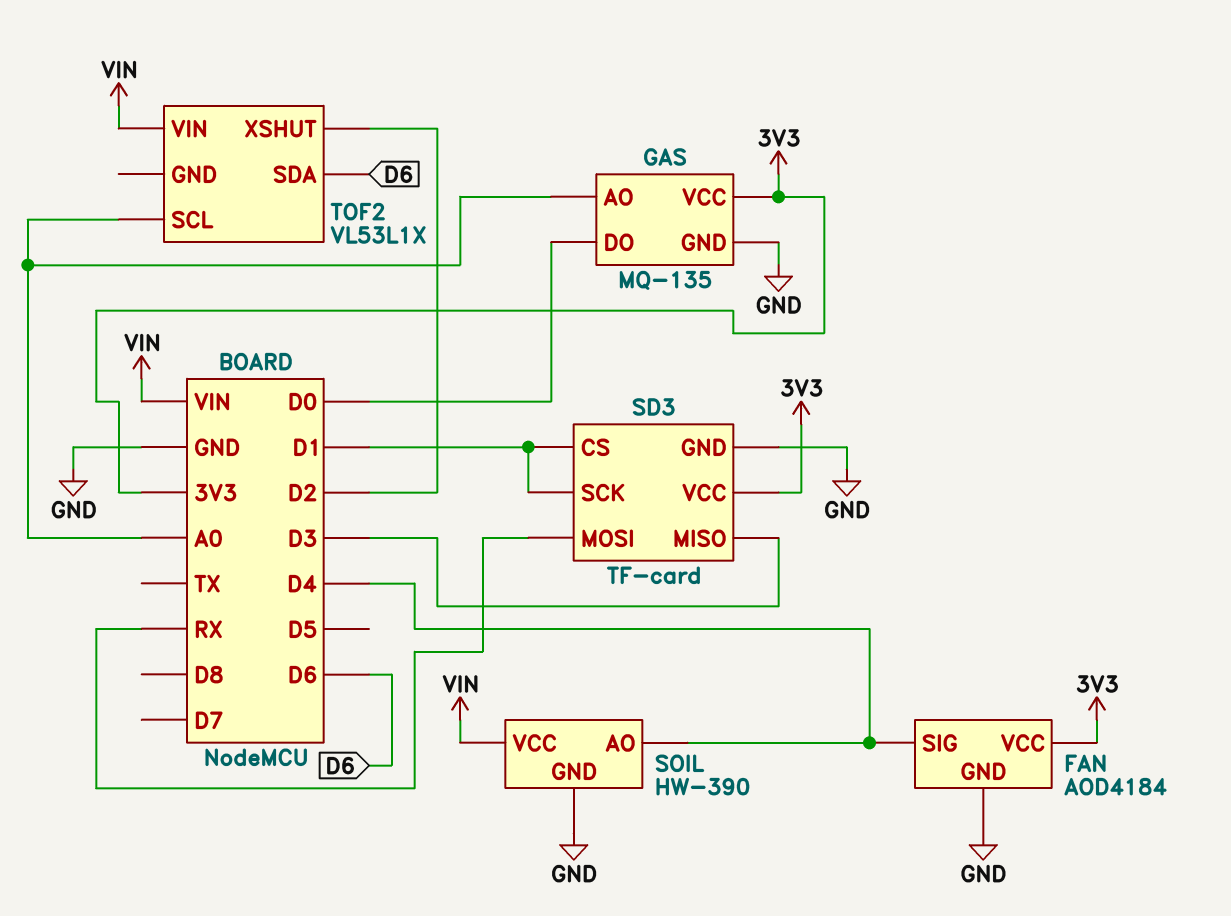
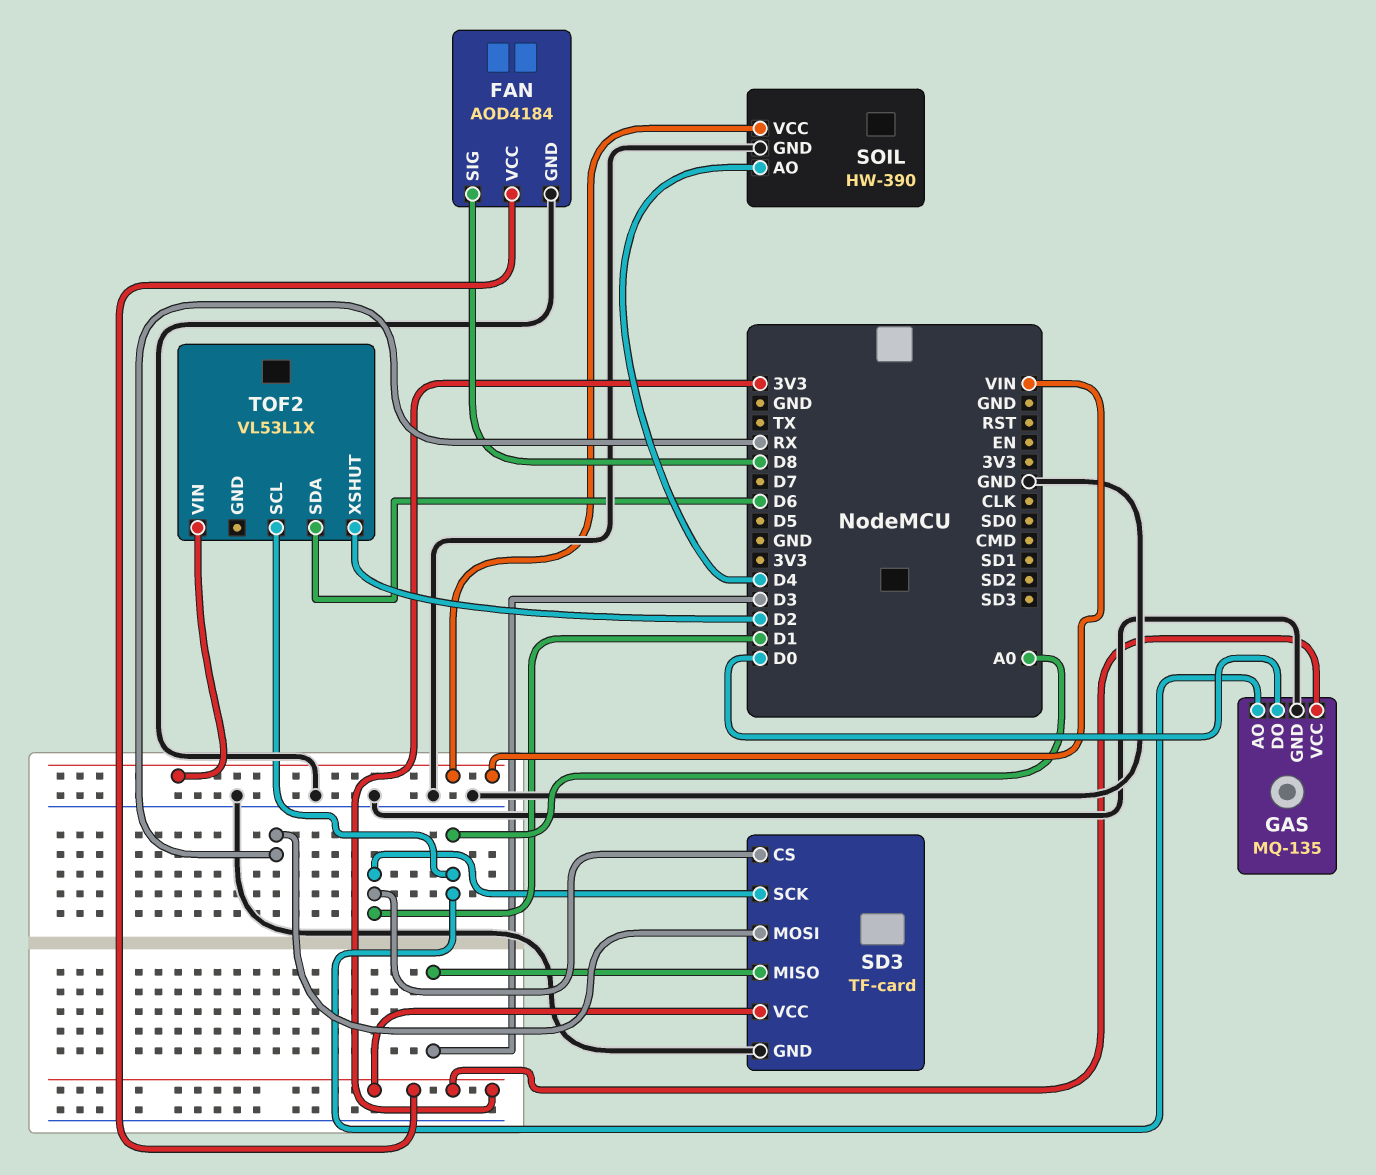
FAN pin SIG: D4 -> D8

